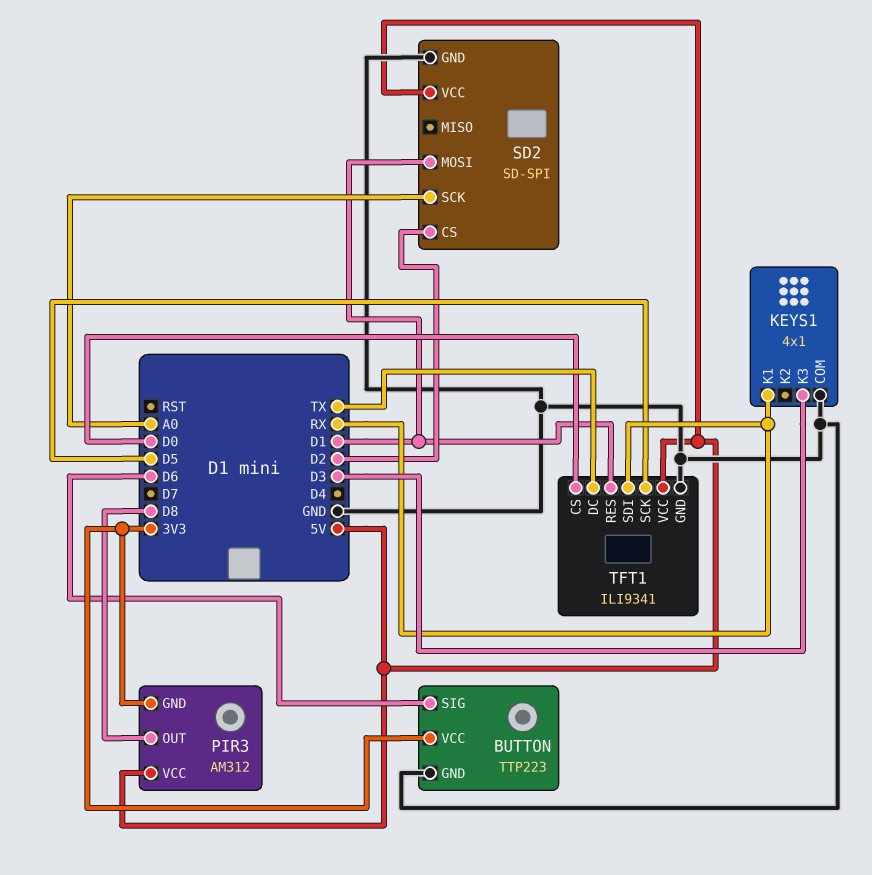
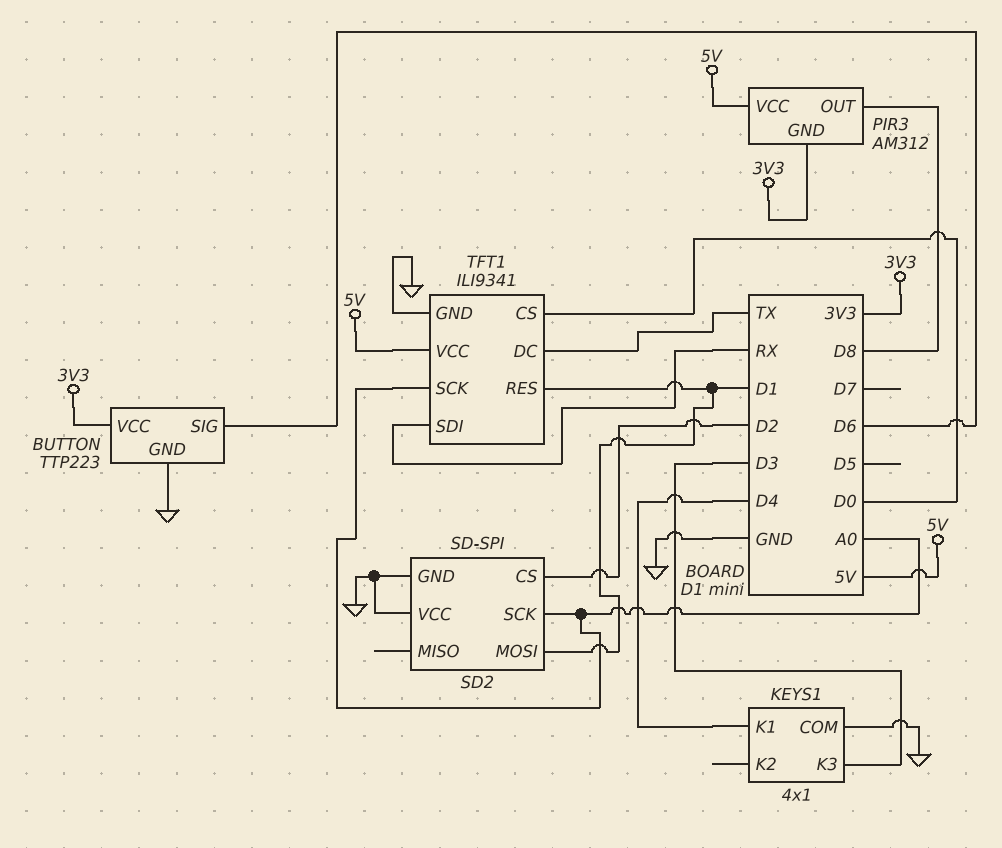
KEYS1 pin K1: RX -> D4
SD2 pin VCC: 5V -> GND
TFT1 pin SCK: D5 -> A0

